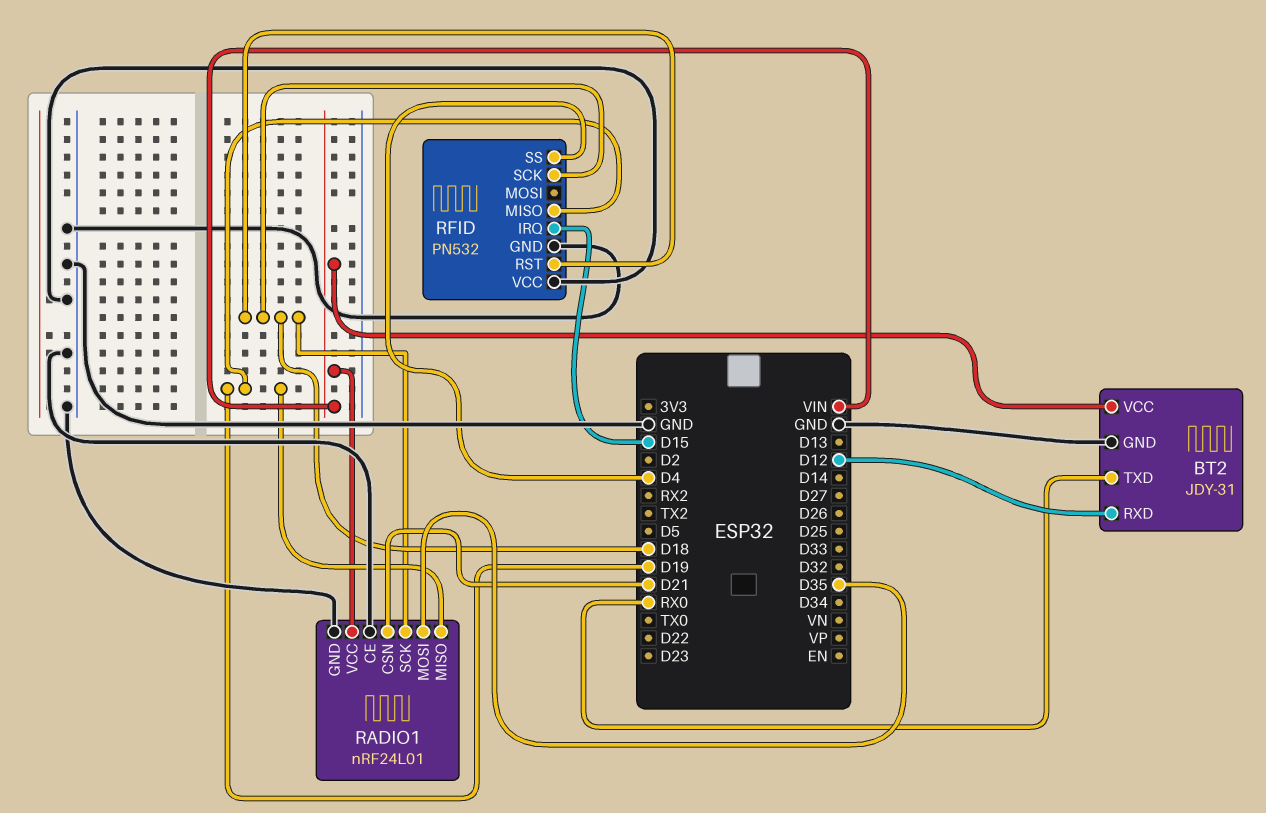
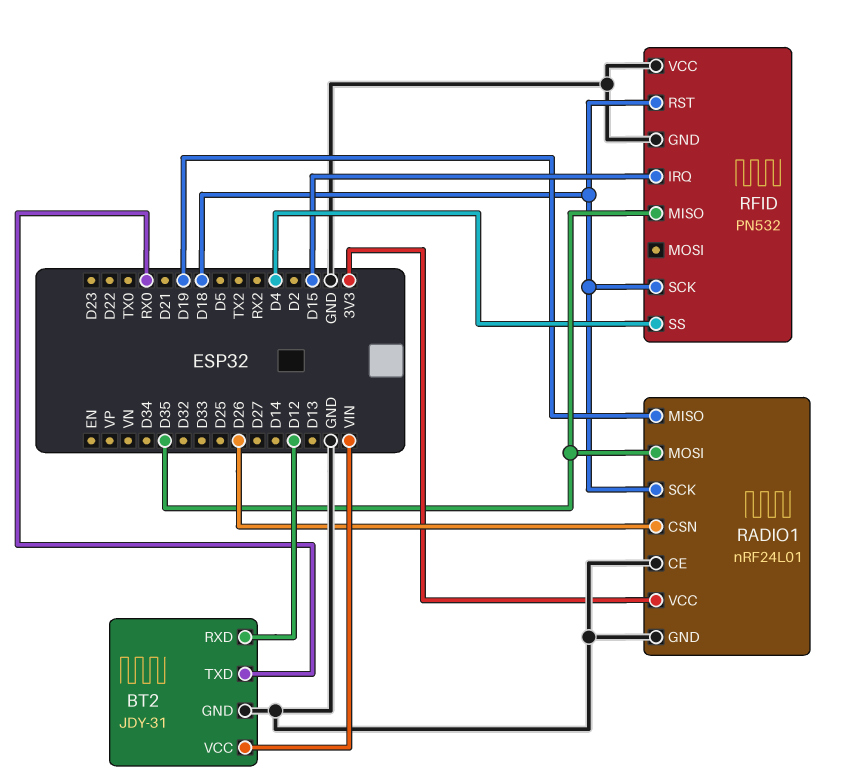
RADIO1 pin CSN: D21 -> D26
RADIO1 pin VCC: VIN -> 3V3
RFID pin MISO: D19 -> D35

